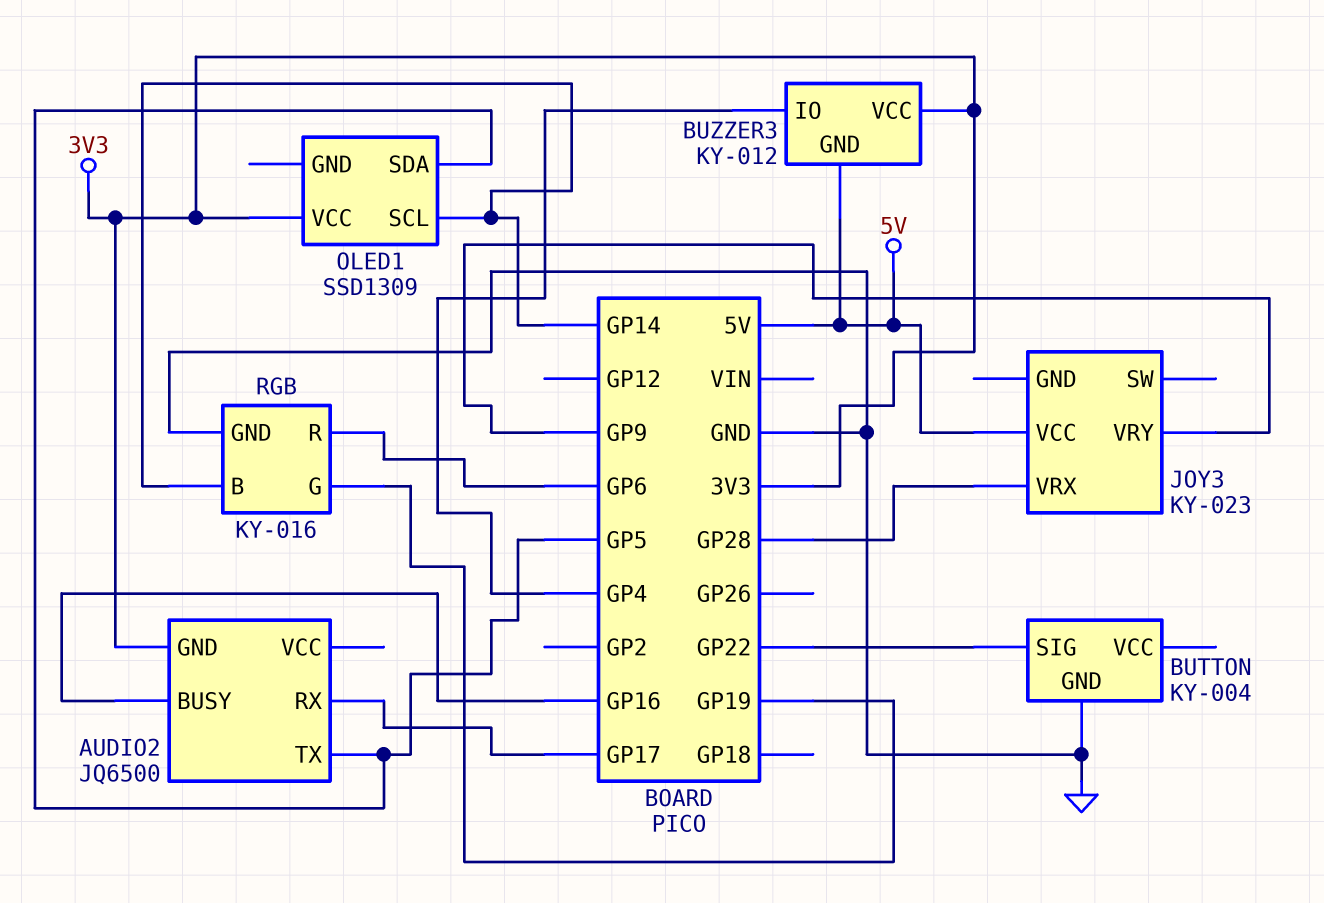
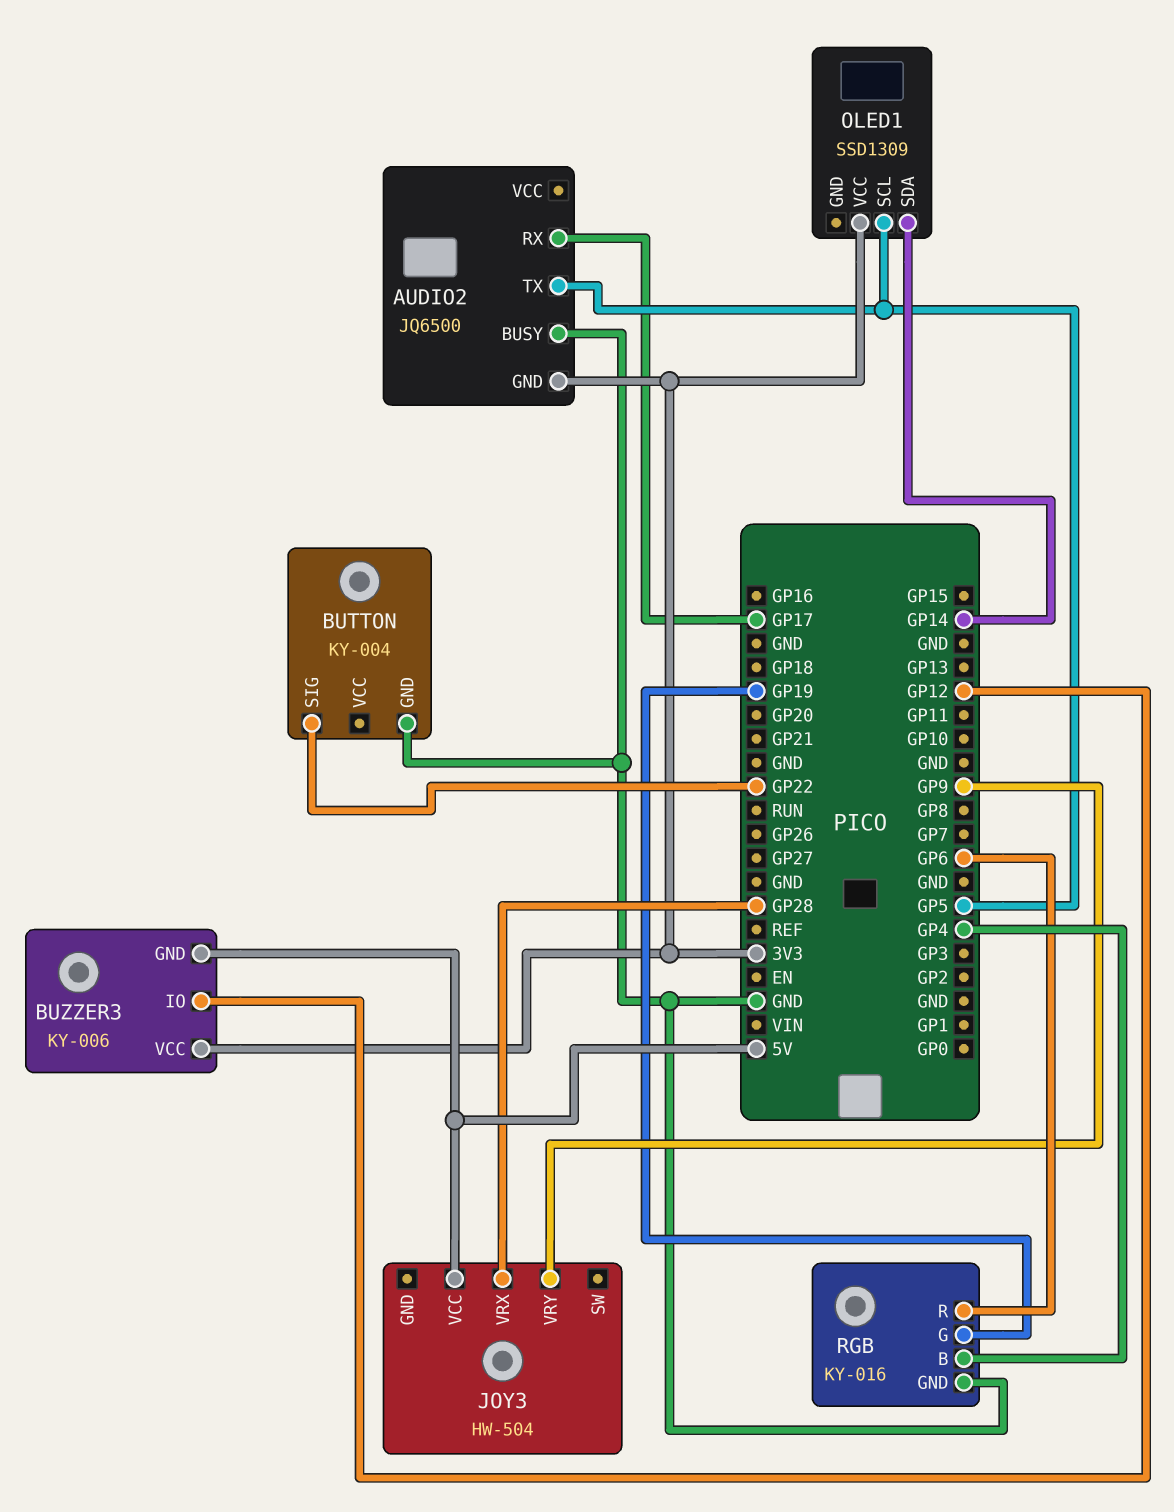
AUDIO2 pin BUSY: GP16 -> GND
BUZZER3: KY-012 -> KY-006
BUZZER3 pin IO: GP4 -> GP12
JOY3: KY-023 -> HW-504
OLED1 pin SCL: GP14 -> GP5
OLED1 pin SDA: GP5 -> GP14
RGB pin B: GP14 -> GP4

